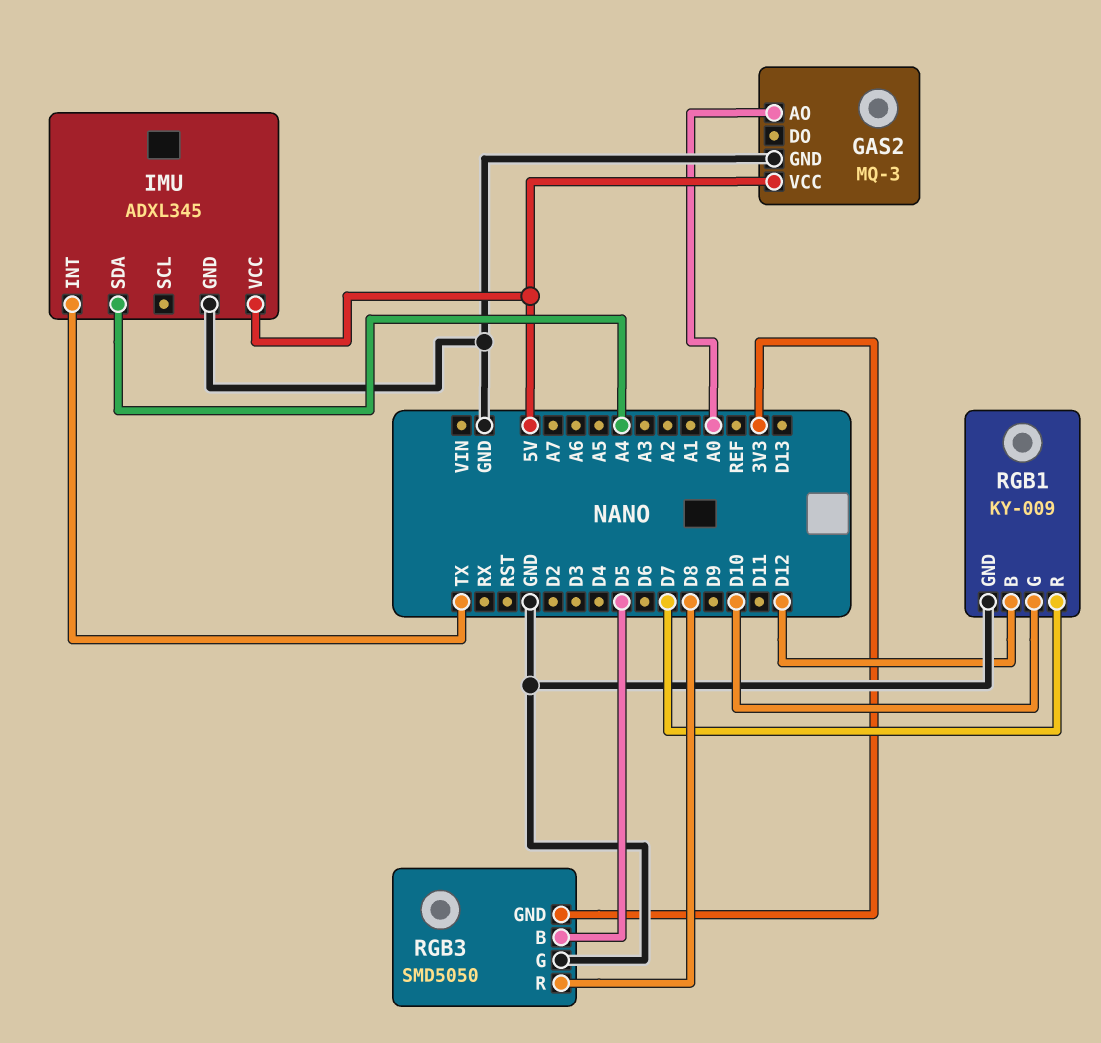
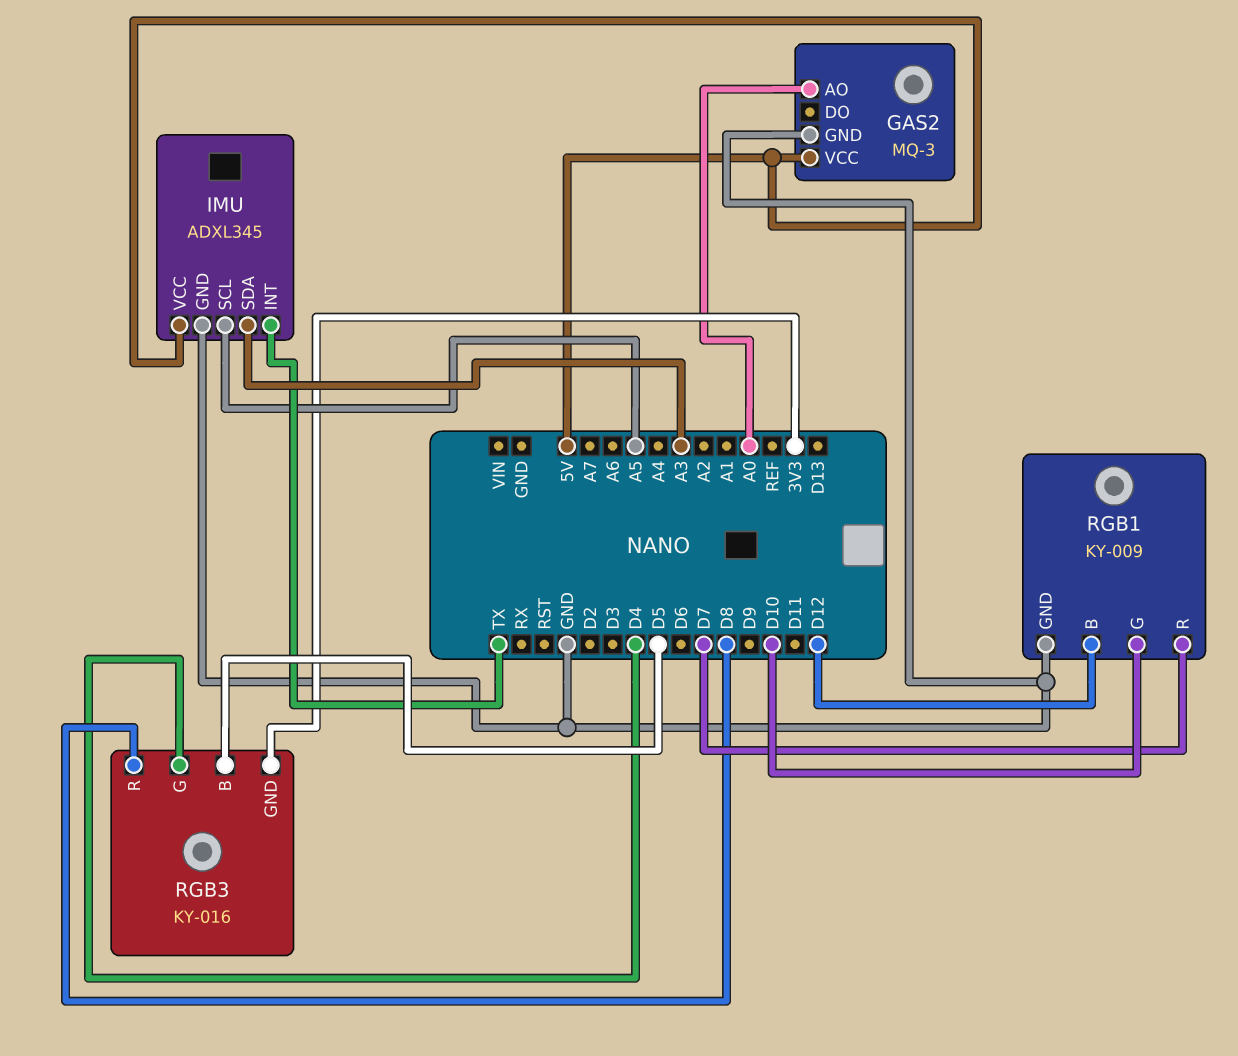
IMU pin SCL: none -> A5
IMU pin SDA: A4 -> A3
RGB3: SMD5050 -> KY-016
RGB3 pin G: GND -> D4

